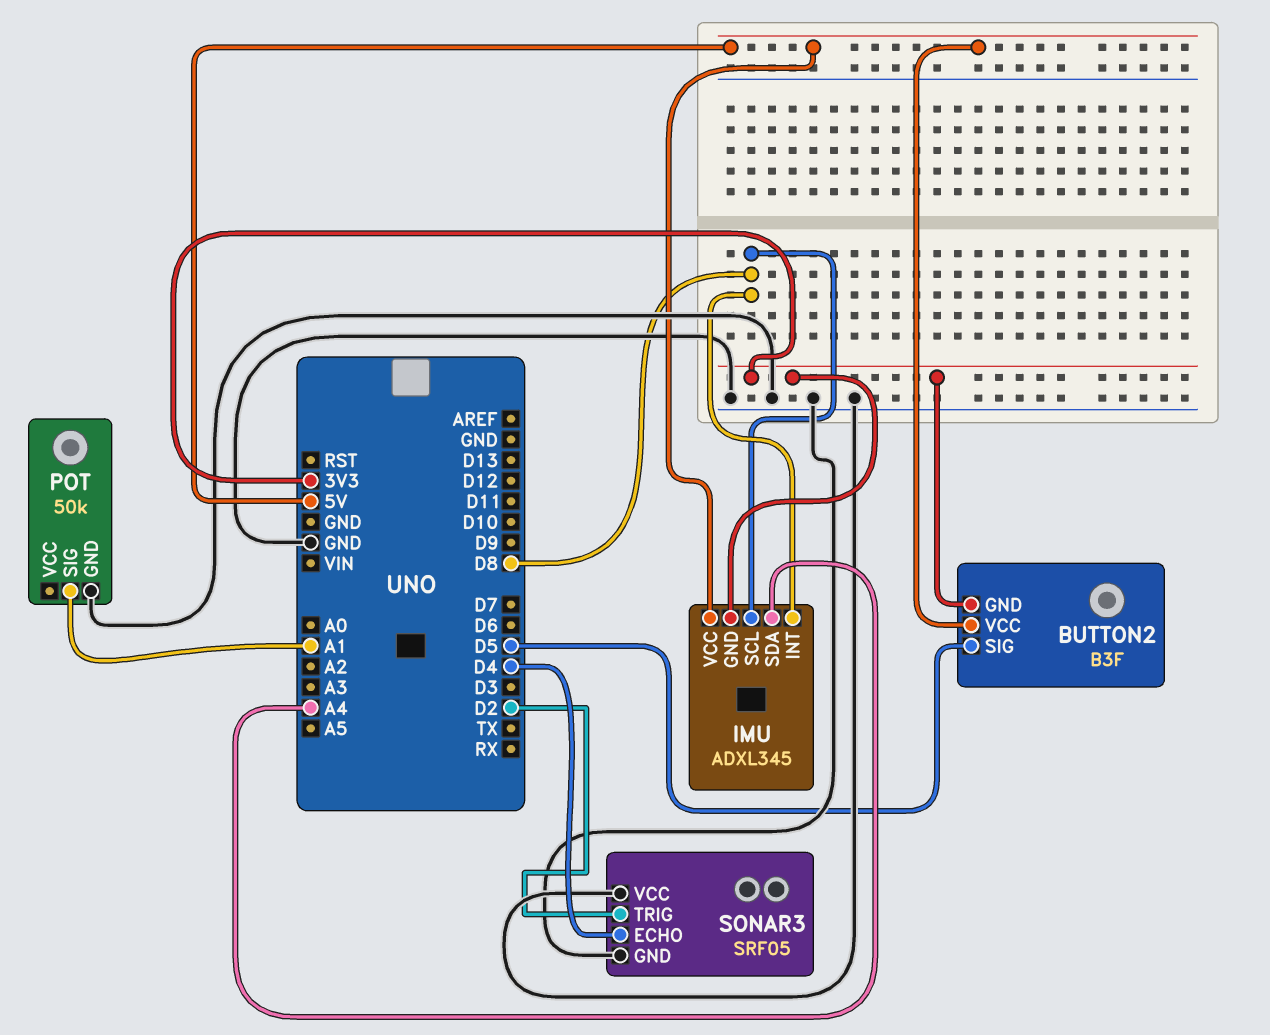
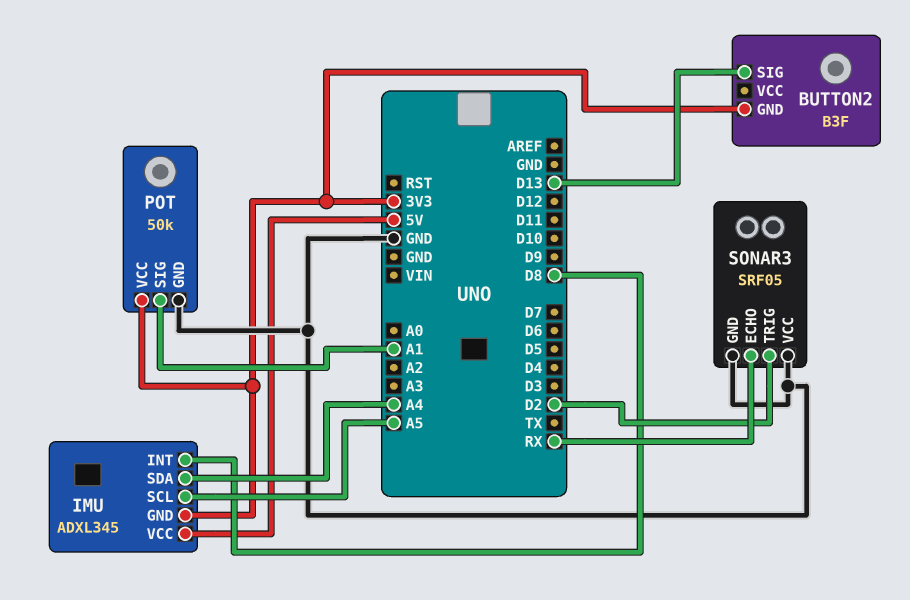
BUTTON2 pin SIG: D5 -> D13
BUTTON2 pin VCC: 5V -> none
IMU pin SCL: D8 -> A5
POT pin VCC: none -> 3V3
SONAR3 pin ECHO: D4 -> RX

